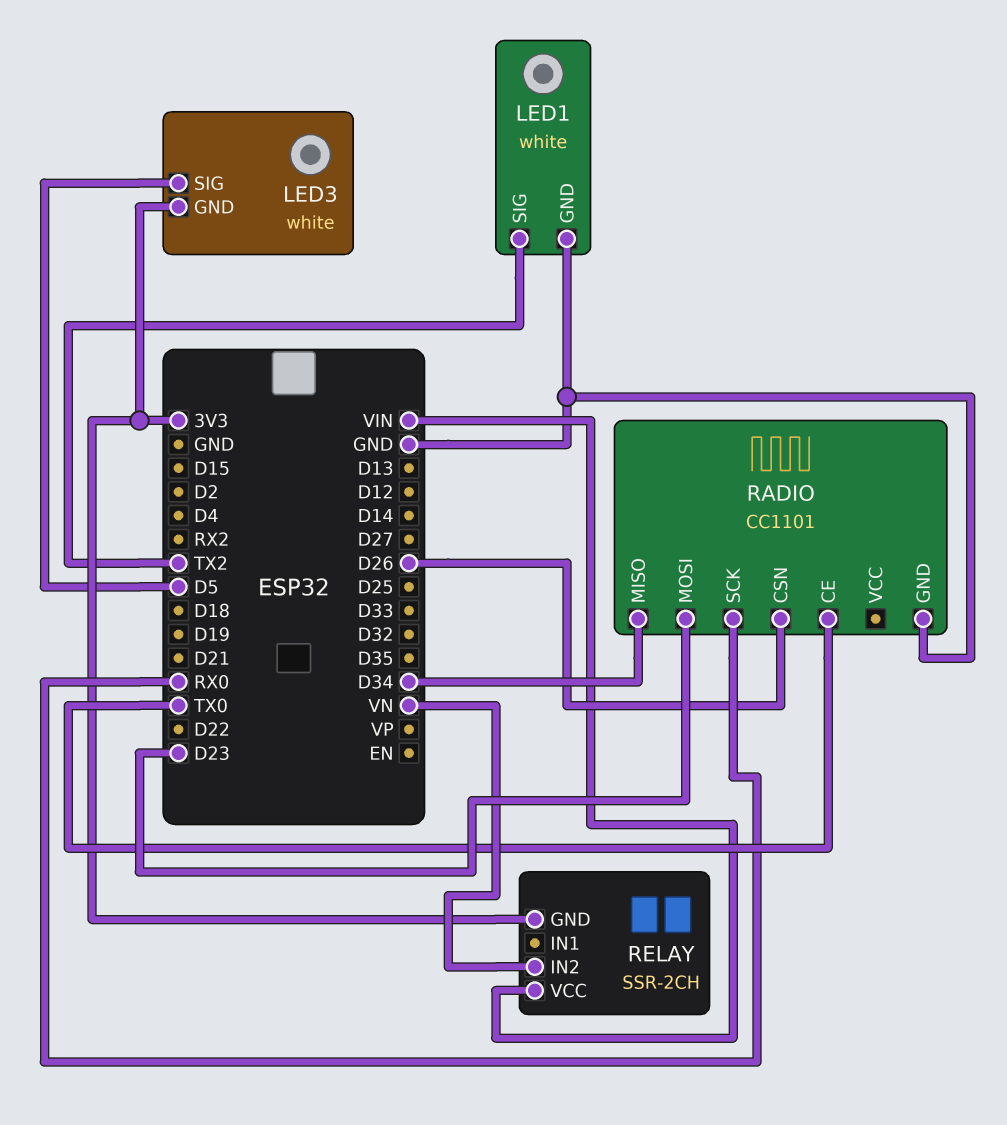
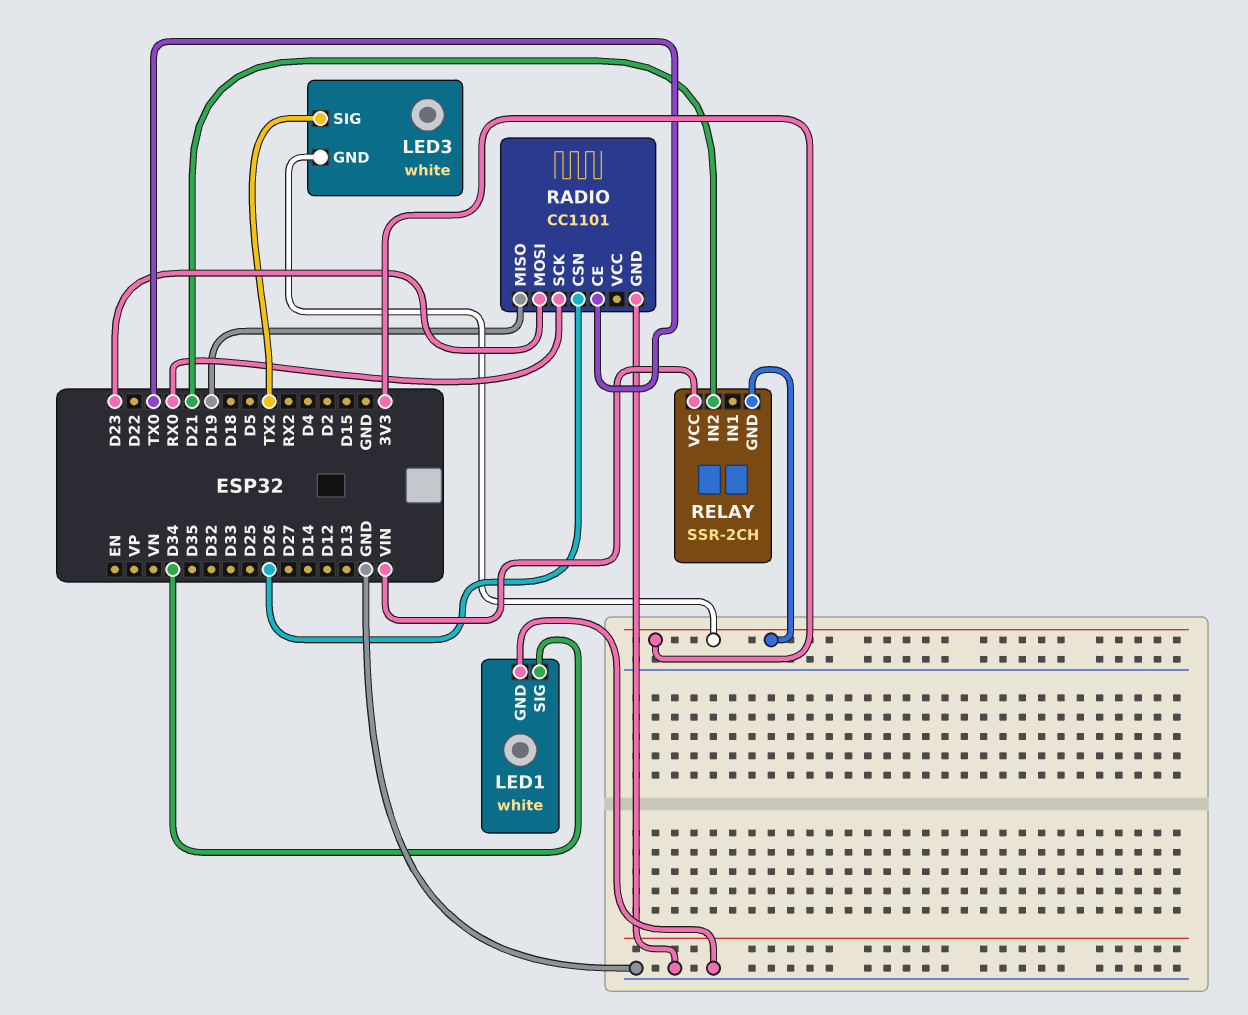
LED1 pin SIG: TX2 -> D34
LED3 pin SIG: D5 -> TX2
RADIO pin MISO: D34 -> D19
RELAY pin IN2: VN -> D21

